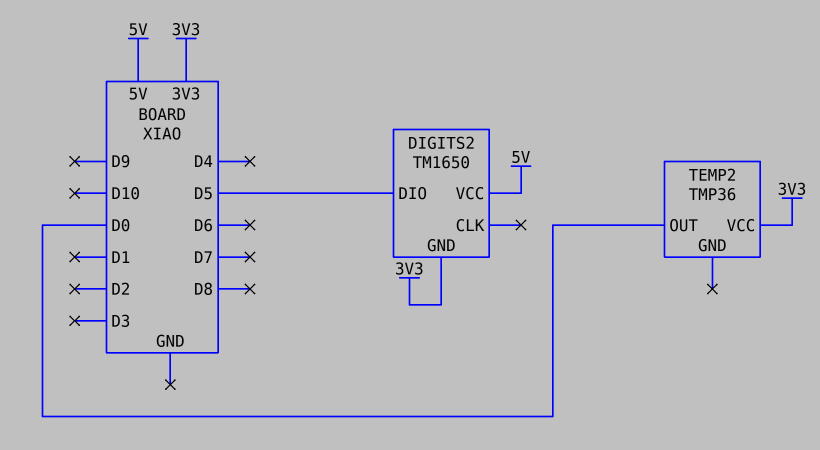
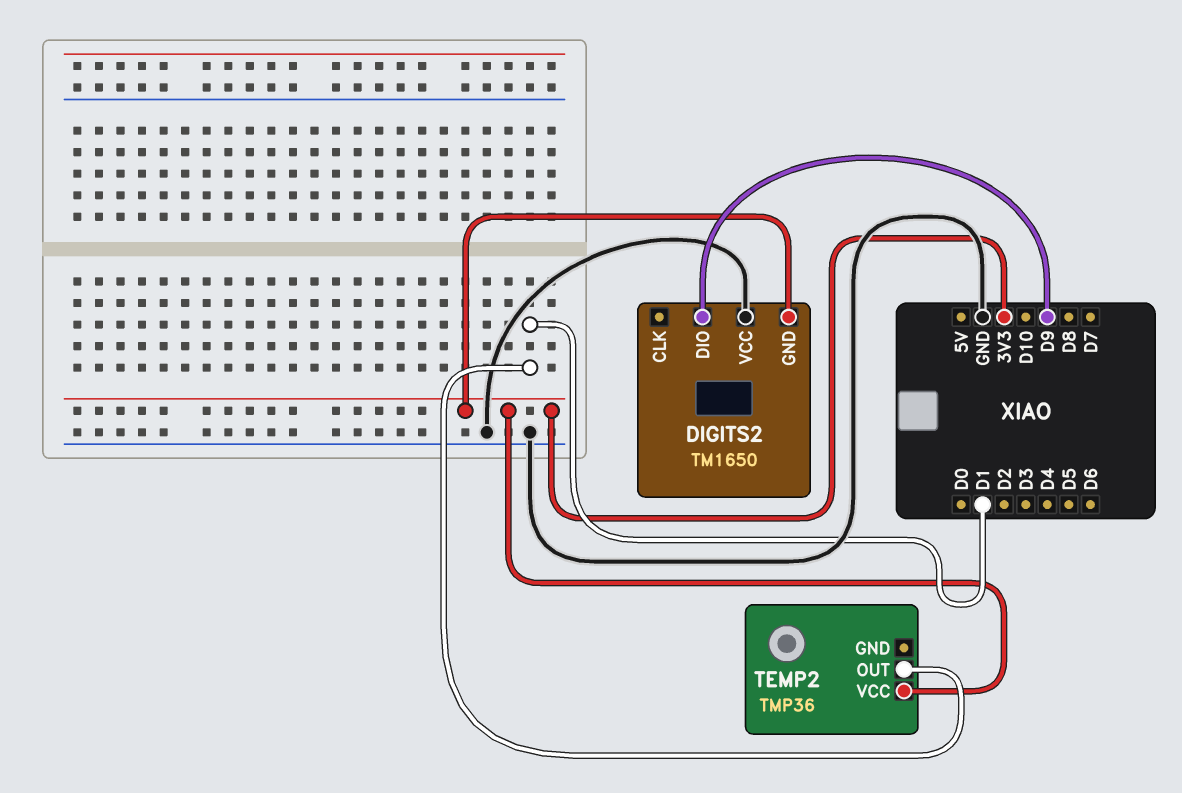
DIGITS2 pin DIO: D5 -> D9
DIGITS2 pin VCC: 5V -> GND
TEMP2 pin OUT: D0 -> D1

